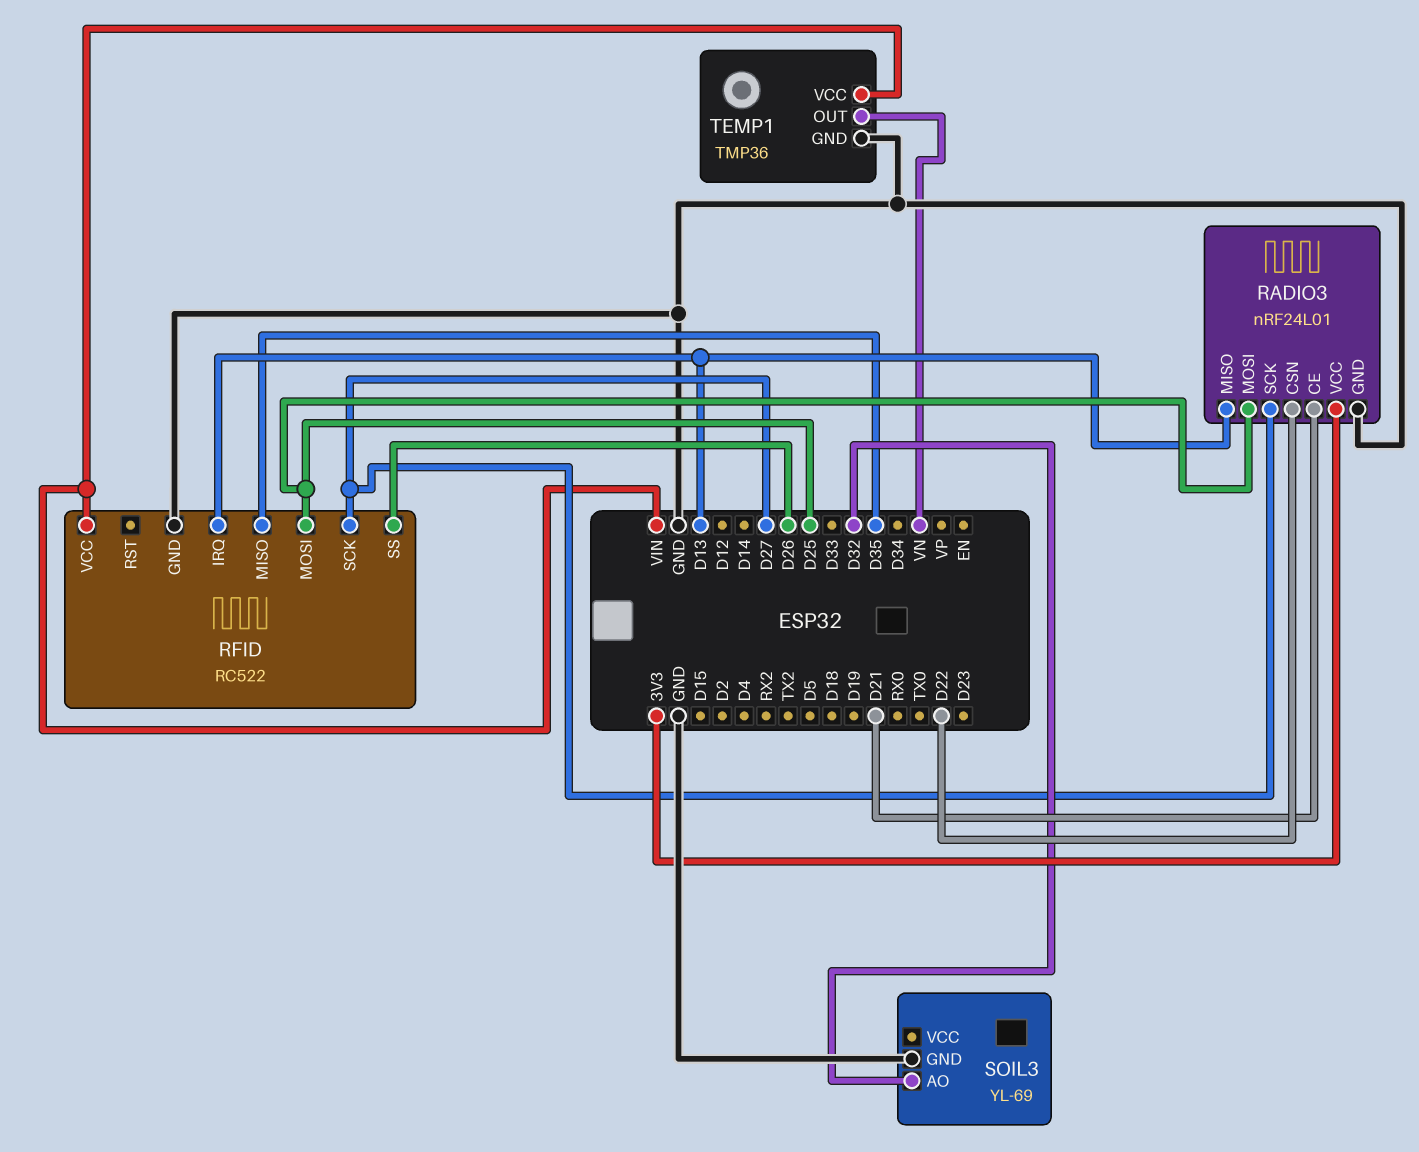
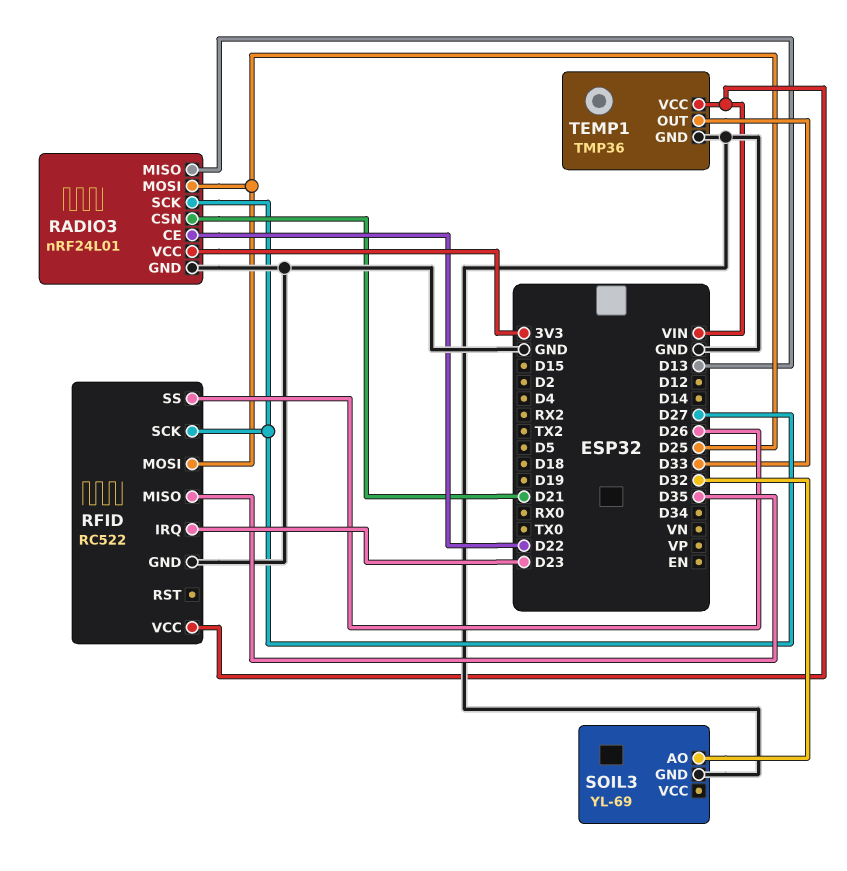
RADIO3 pin CE: D21 -> D22
RADIO3 pin CSN: D22 -> D21
RFID pin IRQ: D13 -> D23
TEMP1 pin OUT: VN -> D33

